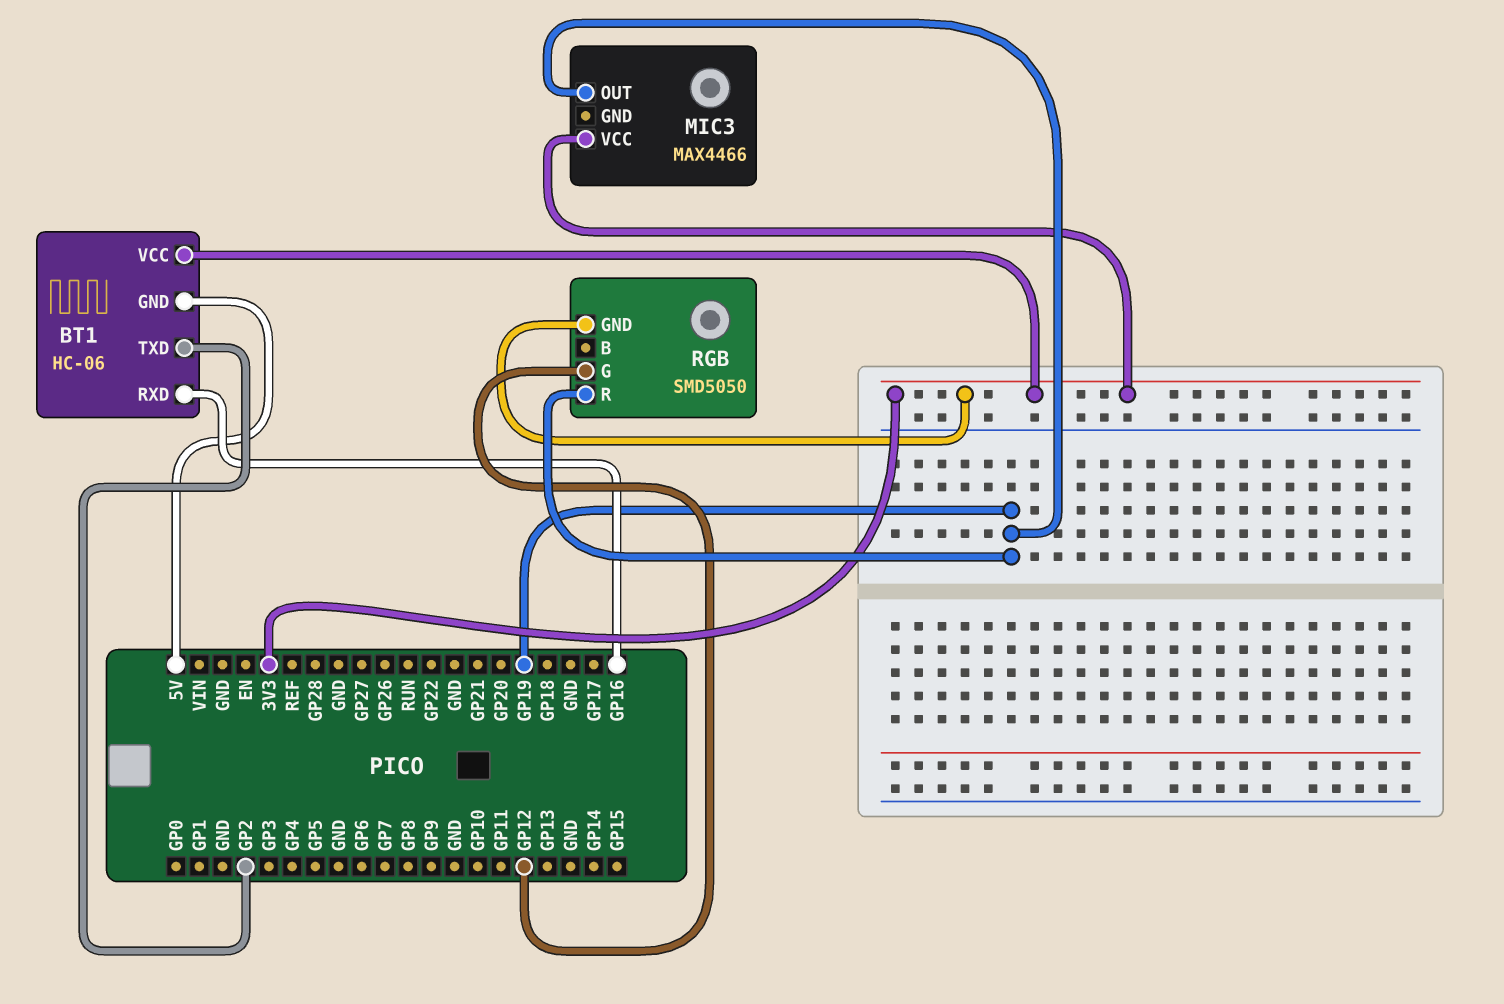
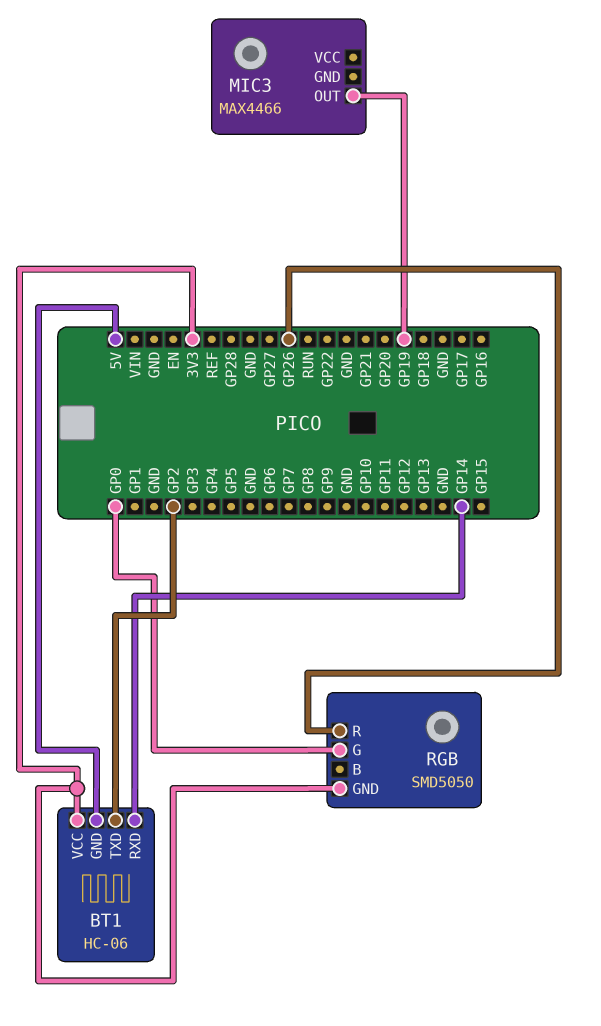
BT1 pin RXD: GP16 -> GP14
MIC3 pin VCC: 3V3 -> none
RGB pin G: GP12 -> GP0
RGB pin R: GP19 -> GP26

